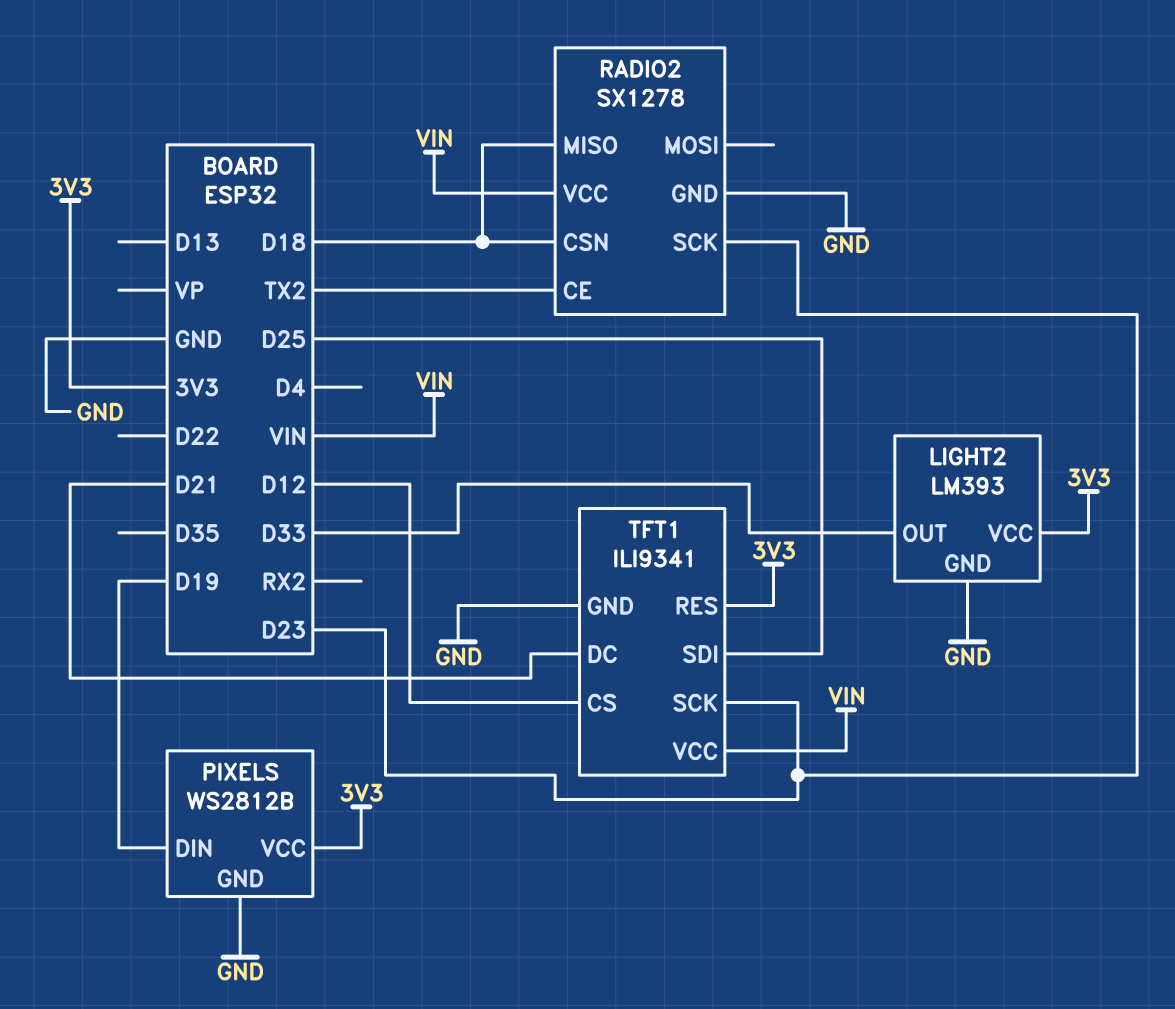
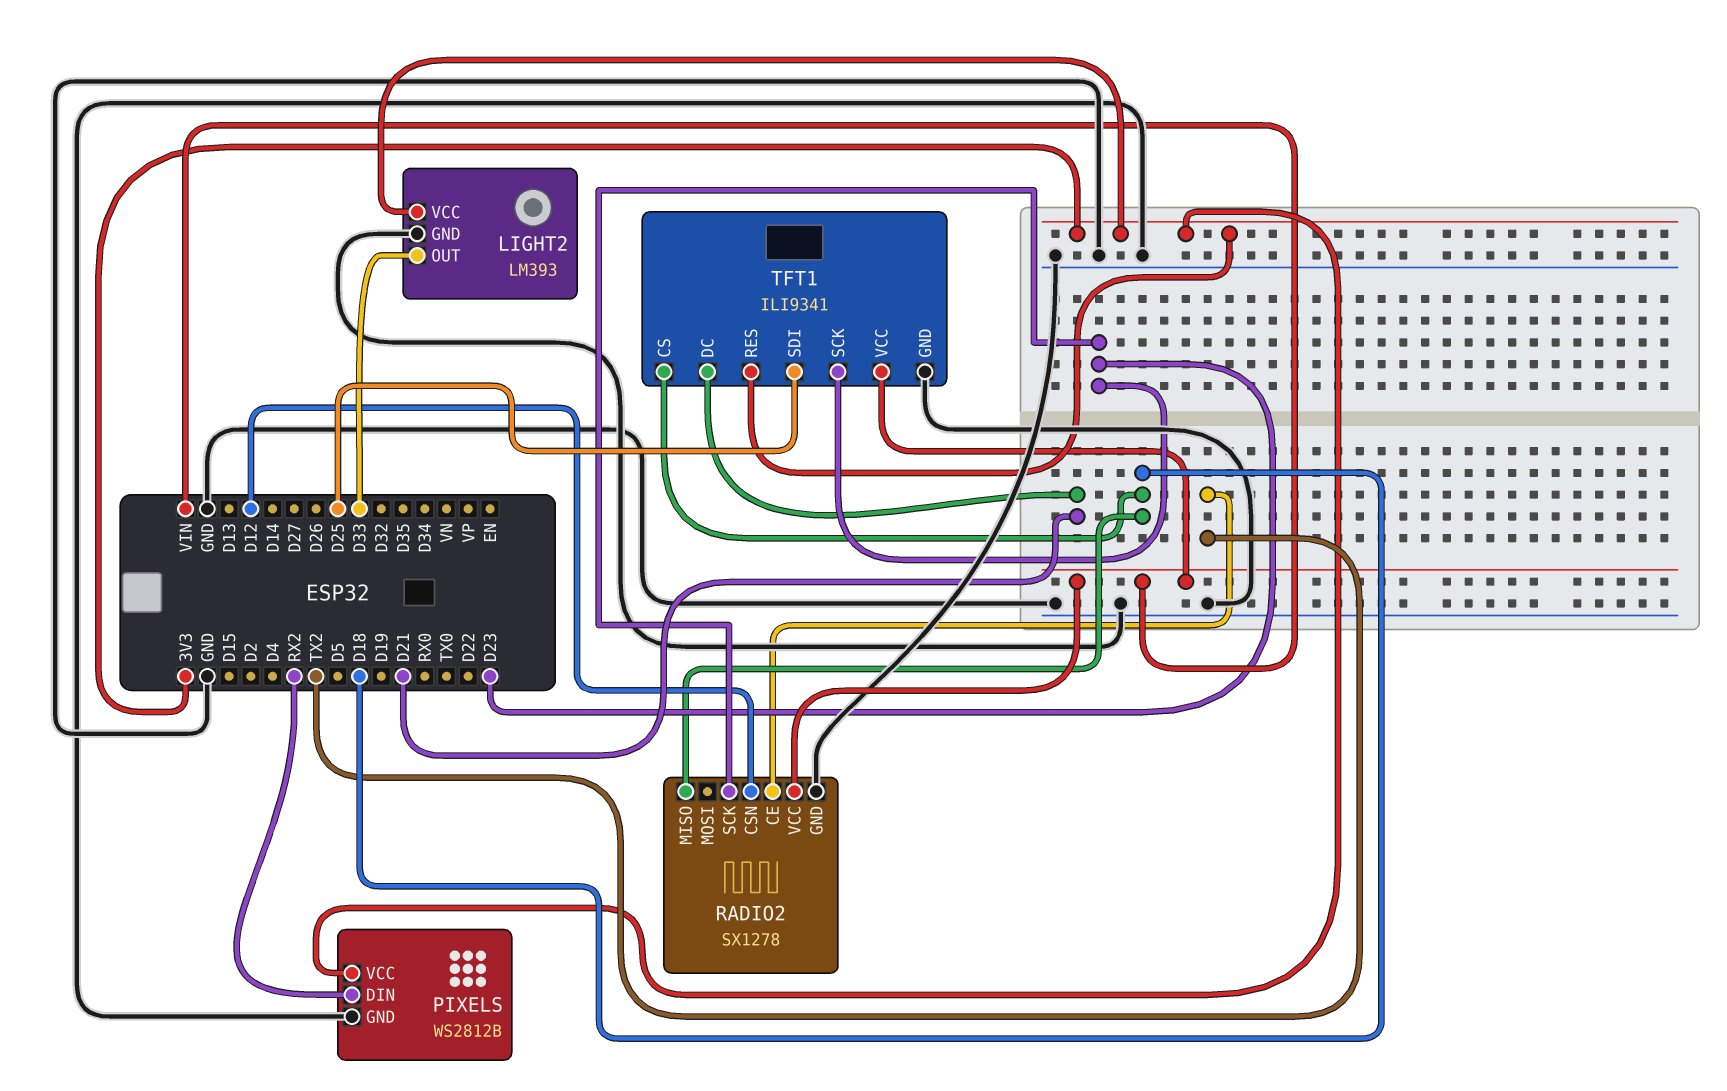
PIXELS pin DIN: D19 -> RX2
RADIO2 pin CSN: D18 -> D12
TFT1 pin CS: D12 -> D18

